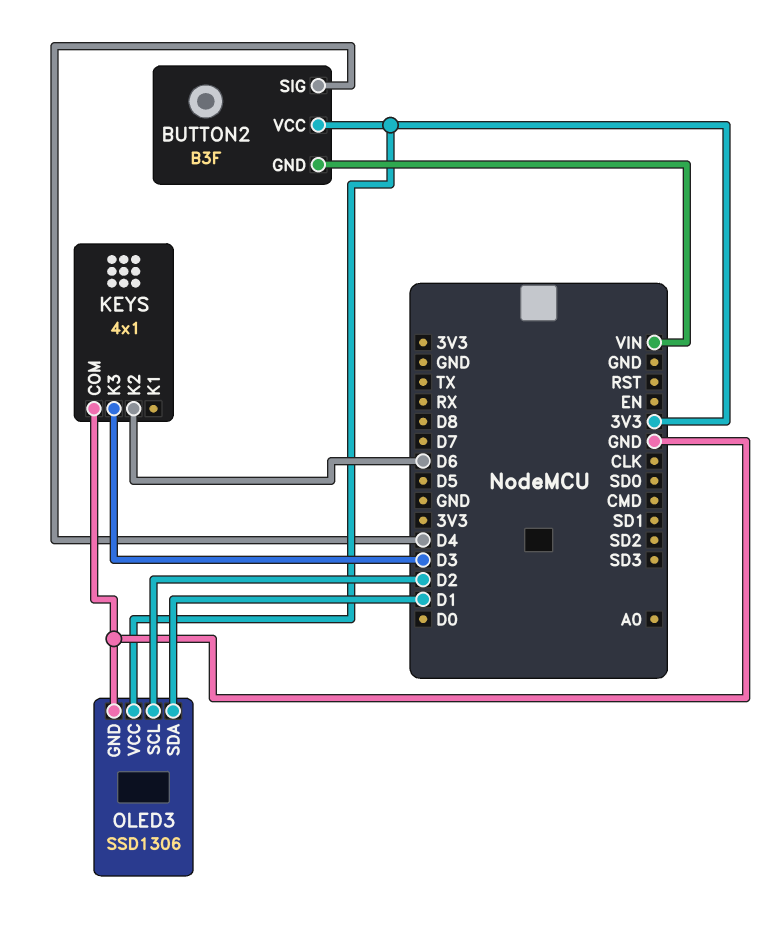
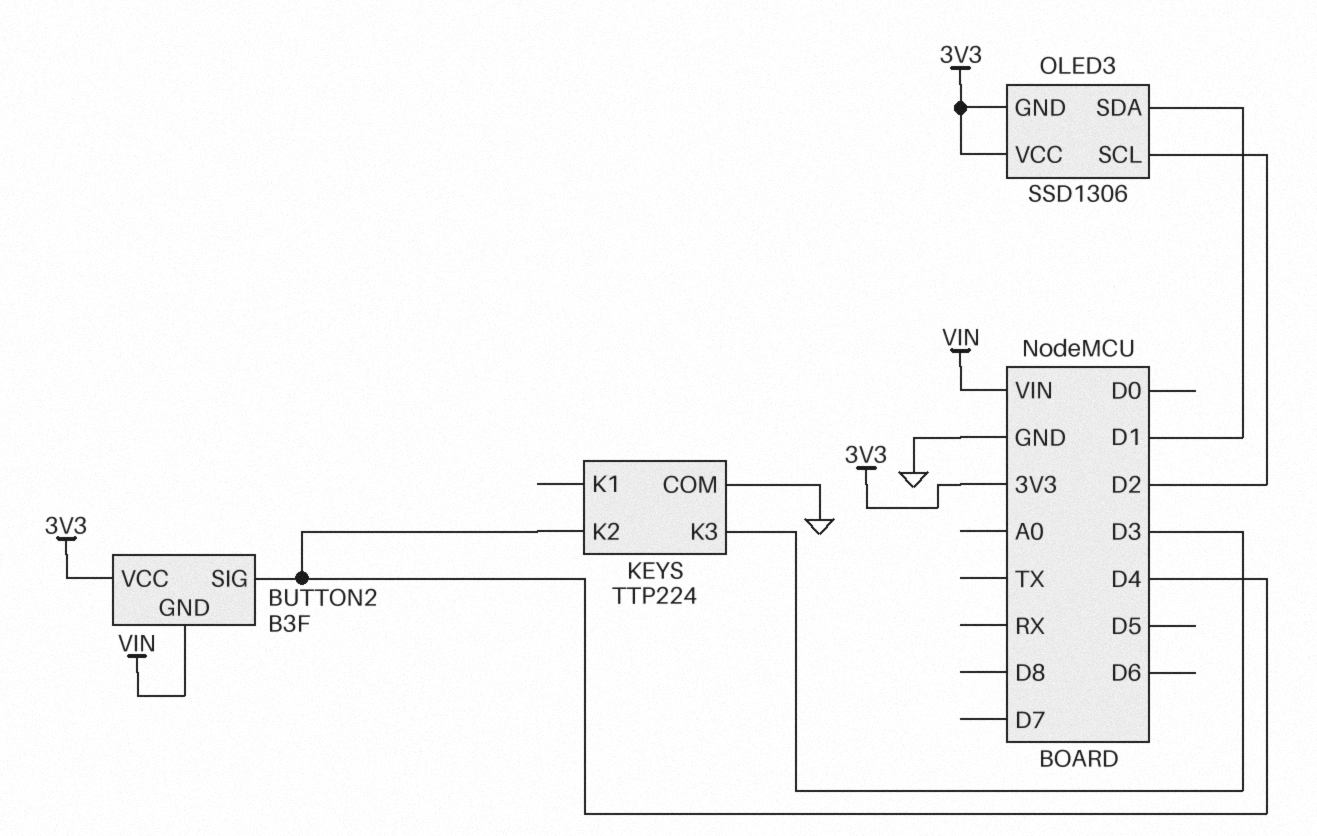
KEYS: 4x1 -> TTP224
KEYS pin K2: D6 -> D4
OLED3 pin GND: GND -> 3V3

